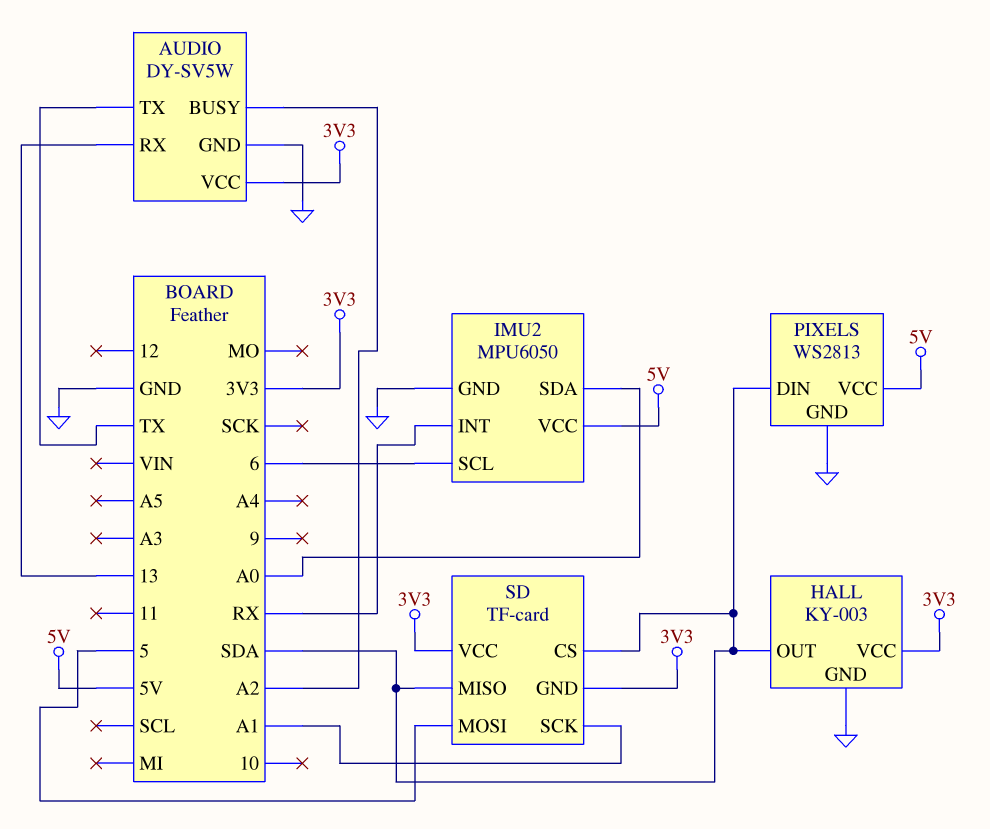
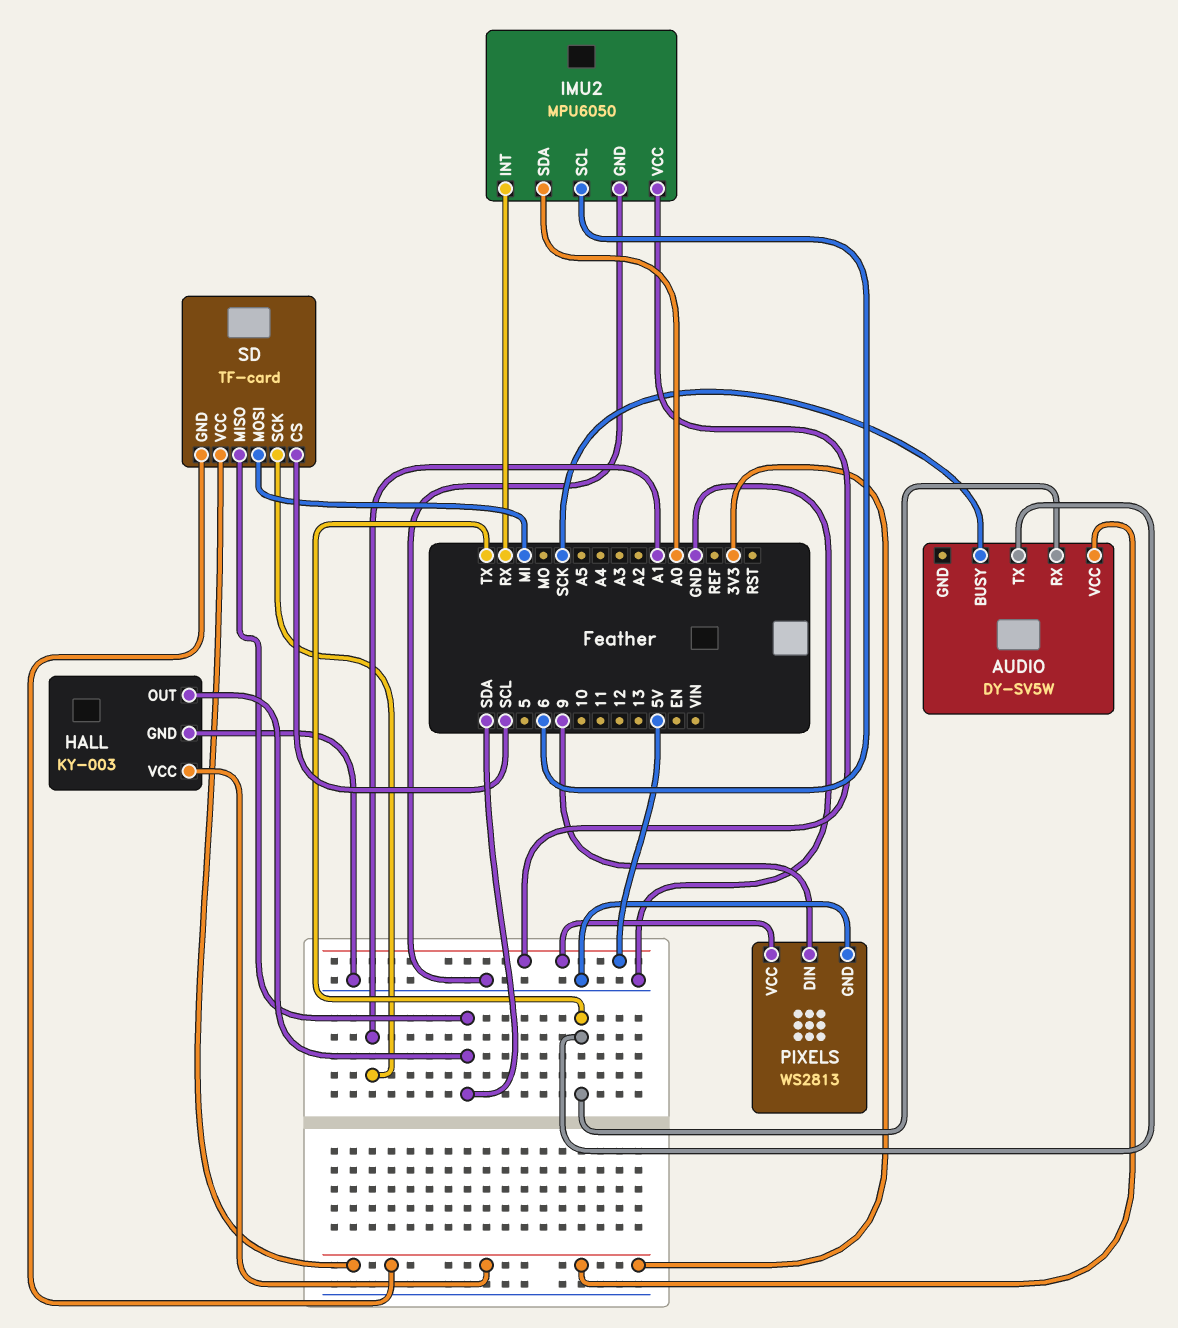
AUDIO pin BUSY: A2 -> SCK
AUDIO pin GND: GND -> none
AUDIO pin RX: 13 -> TX
PIXELS pin DIN: SDA -> 9
SD pin CS: SDA -> SCL
SD pin MOSI: 5 -> MI

